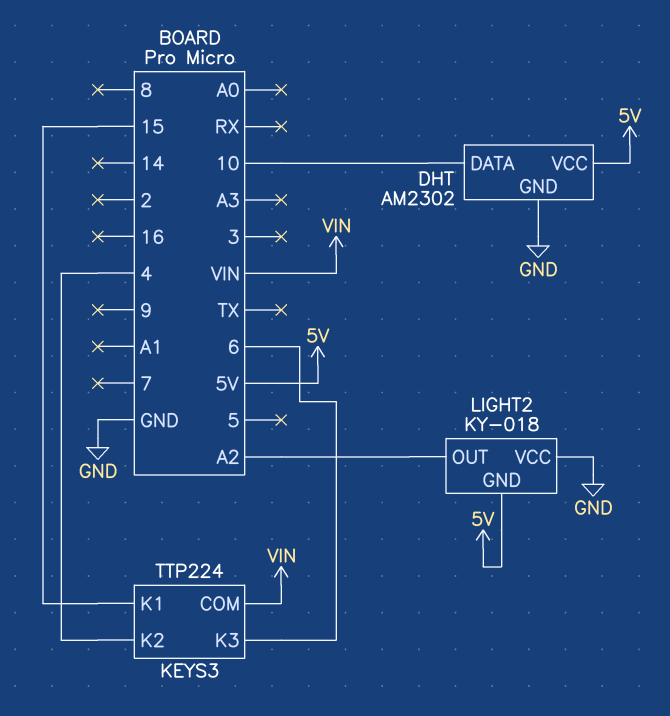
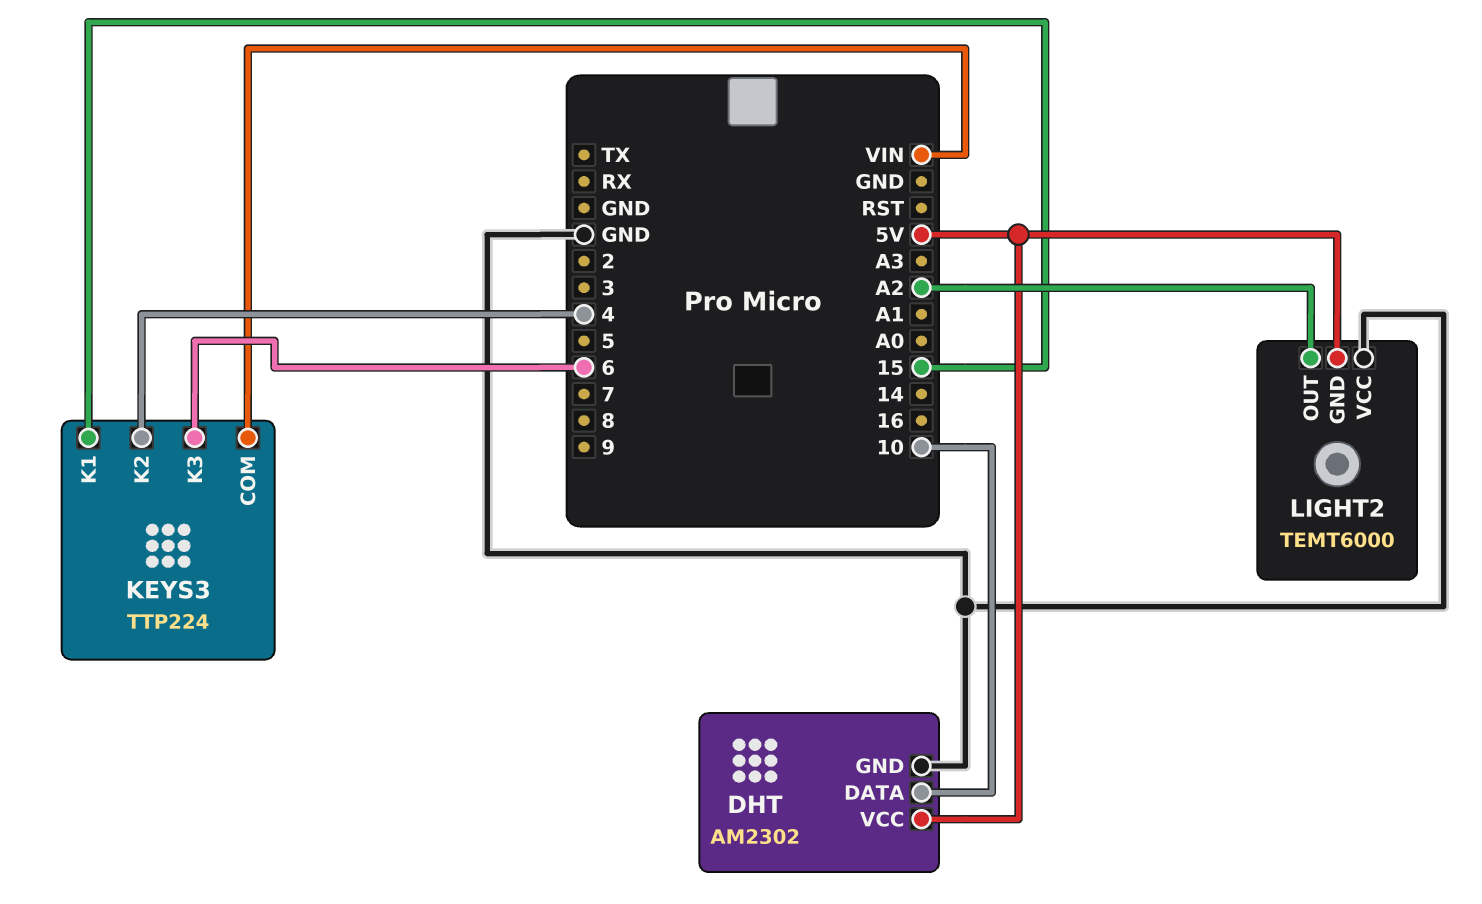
LIGHT2: KY-018 -> TEMT6000

